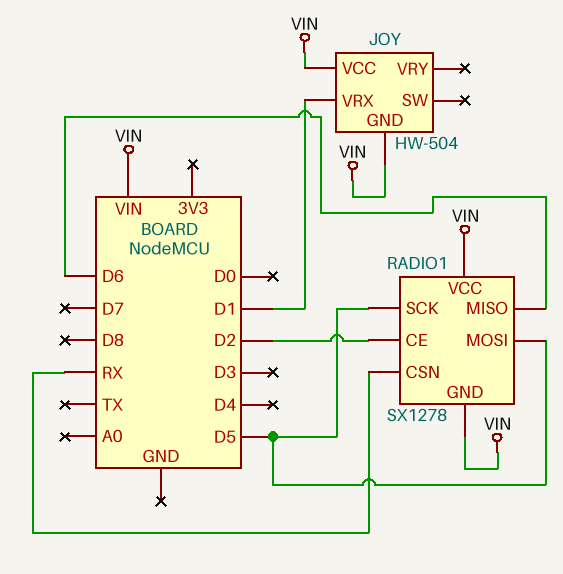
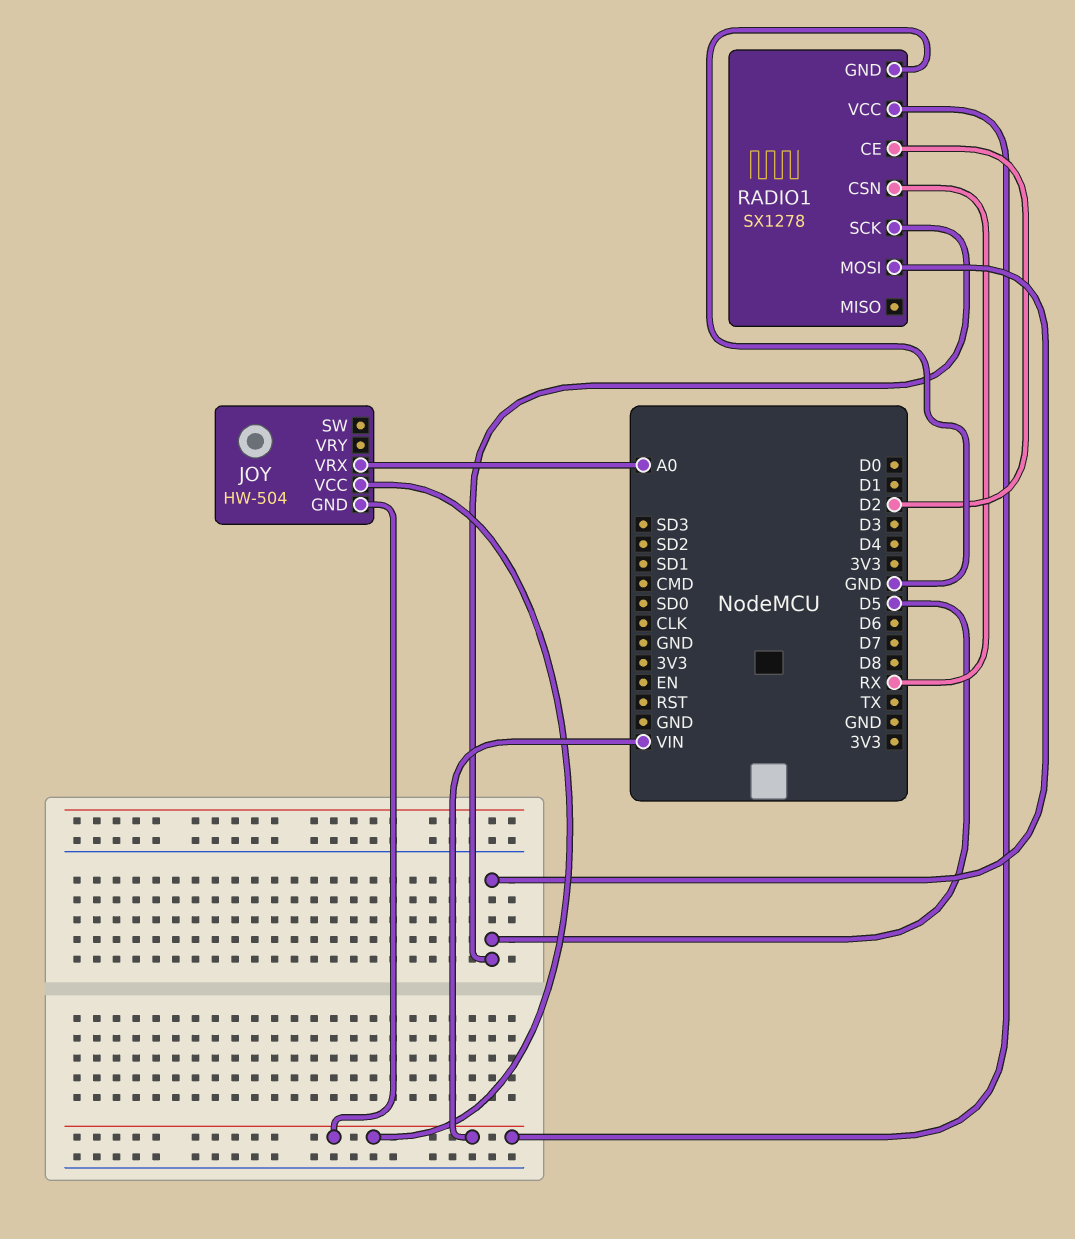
JOY pin VRX: D1 -> A0
RADIO1 pin GND: VIN -> GND
RADIO1 pin MISO: D6 -> none

